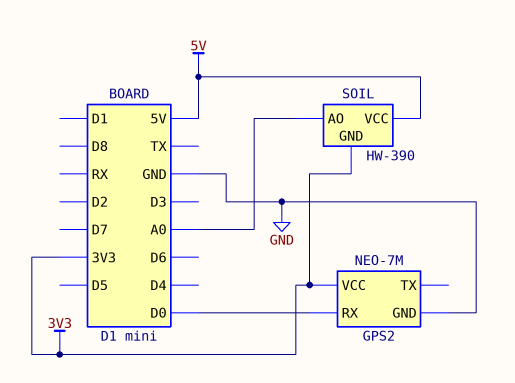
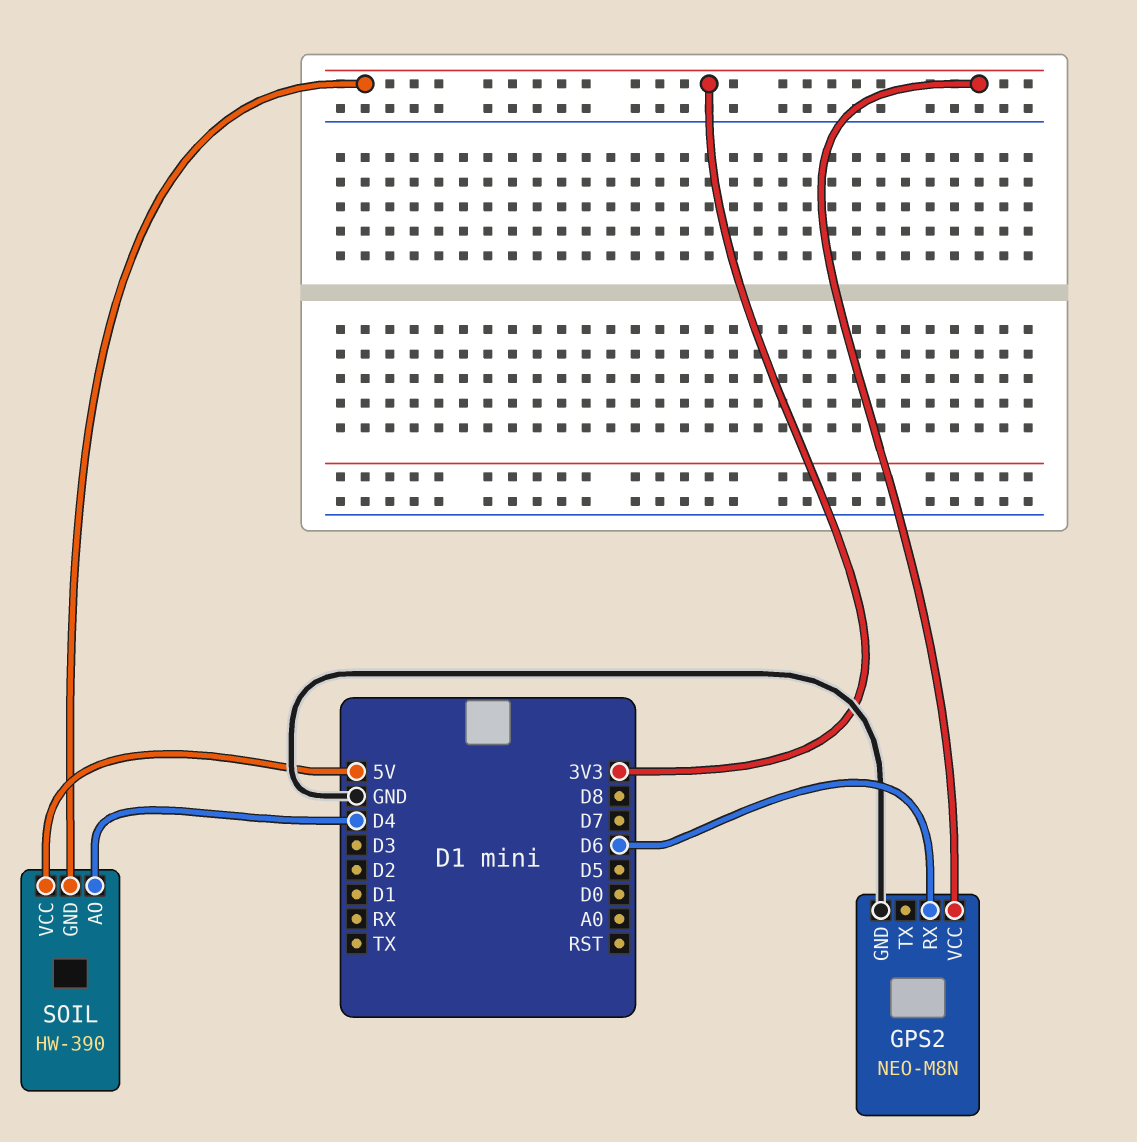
GPS2: NEO-7M -> NEO-M8N
GPS2 pin RX: D0 -> D6
SOIL pin AO: A0 -> D4

